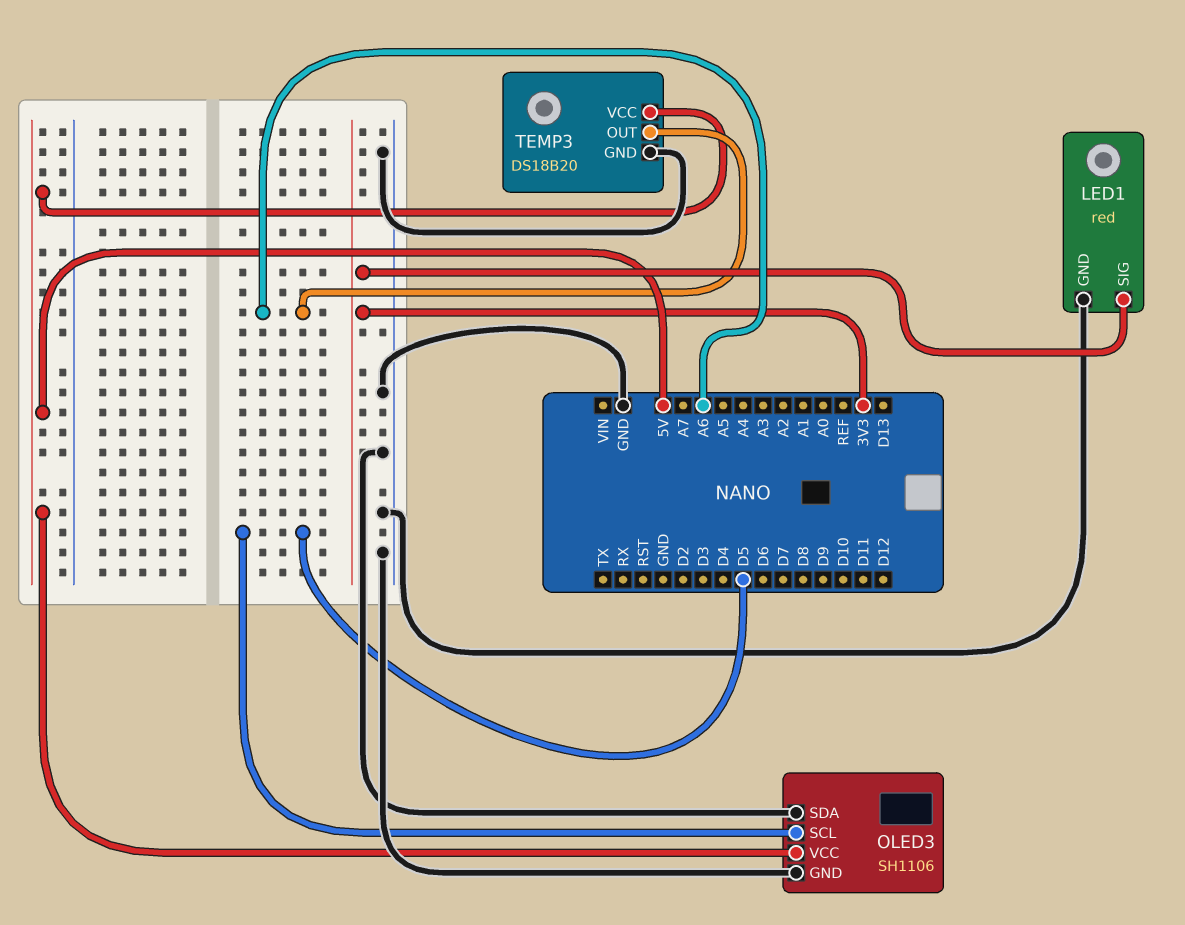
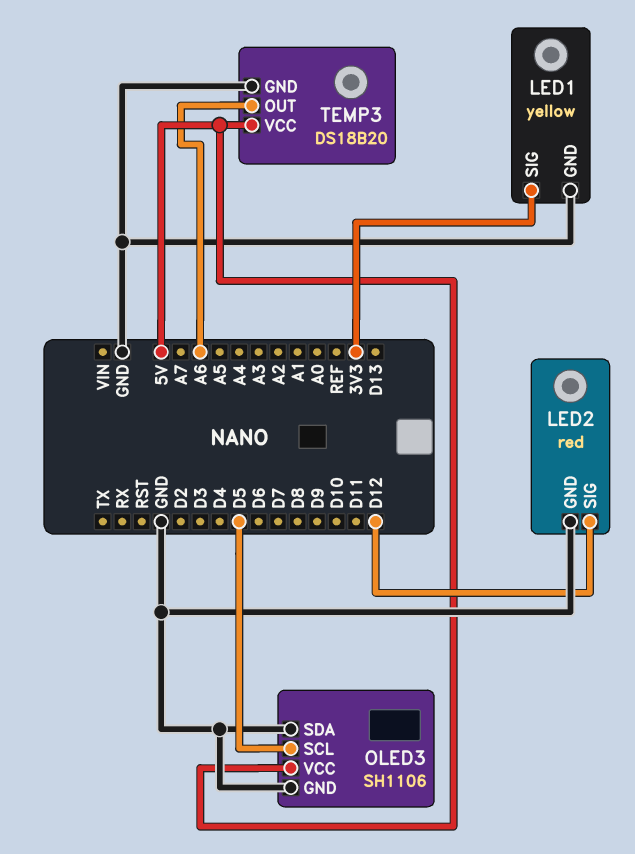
LED1: red -> yellow
LED2: none -> red
LED2 pin GND: none -> GND
LED2 pin SIG: none -> D12

